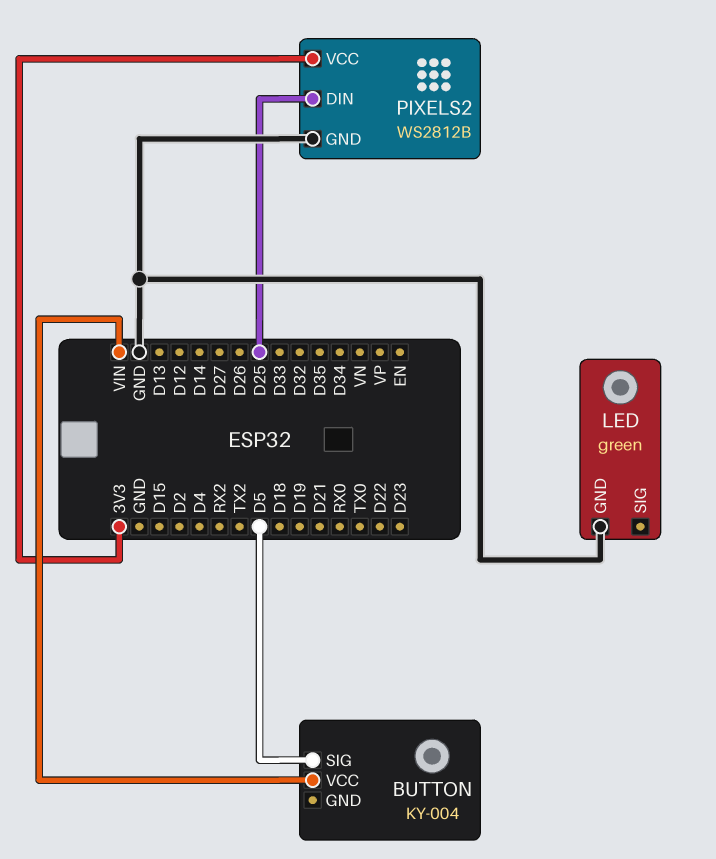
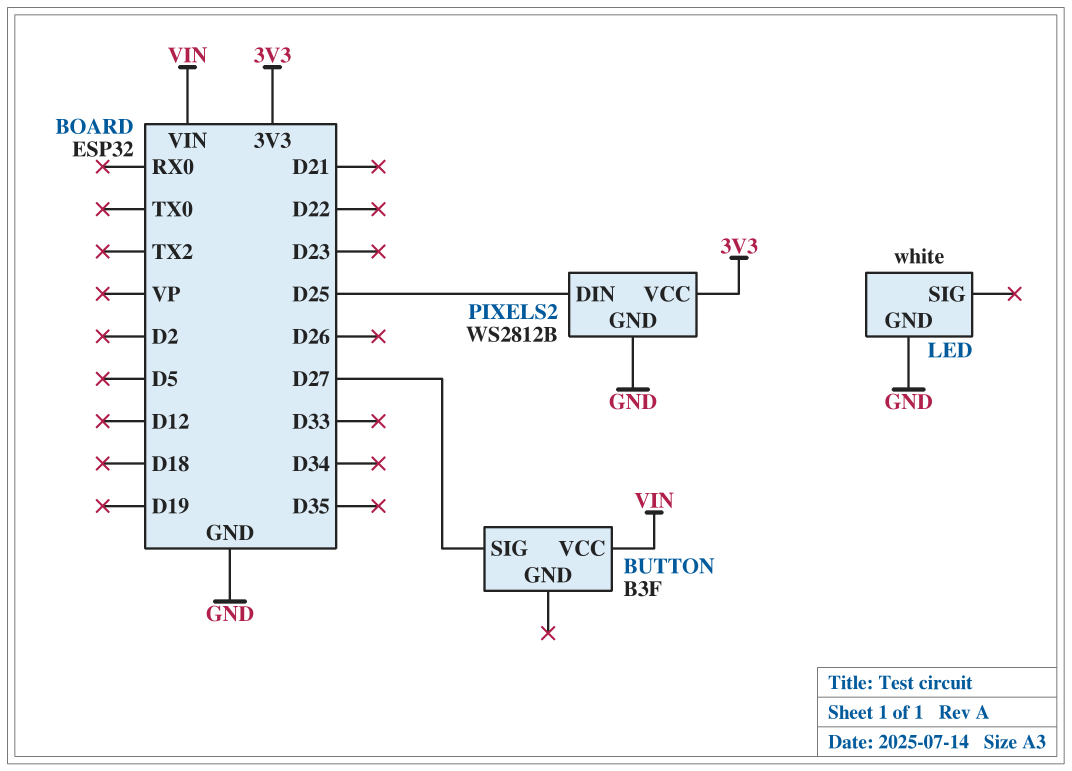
BUTTON: KY-004 -> B3F
BUTTON pin SIG: D5 -> D27
LED: green -> white

